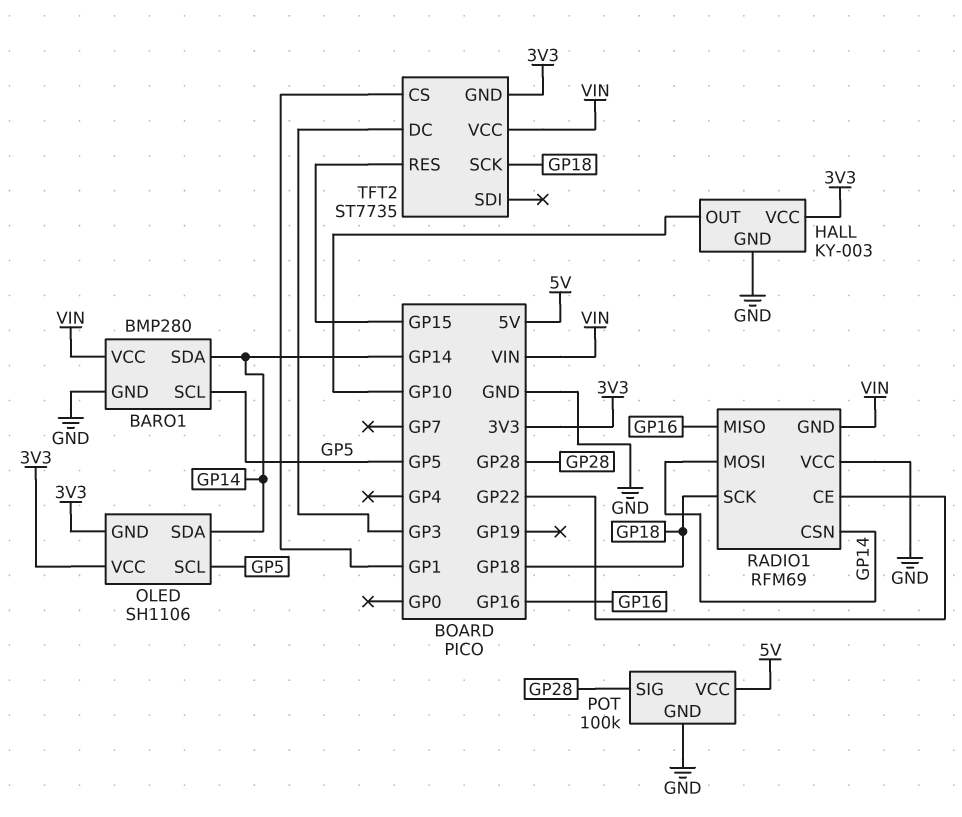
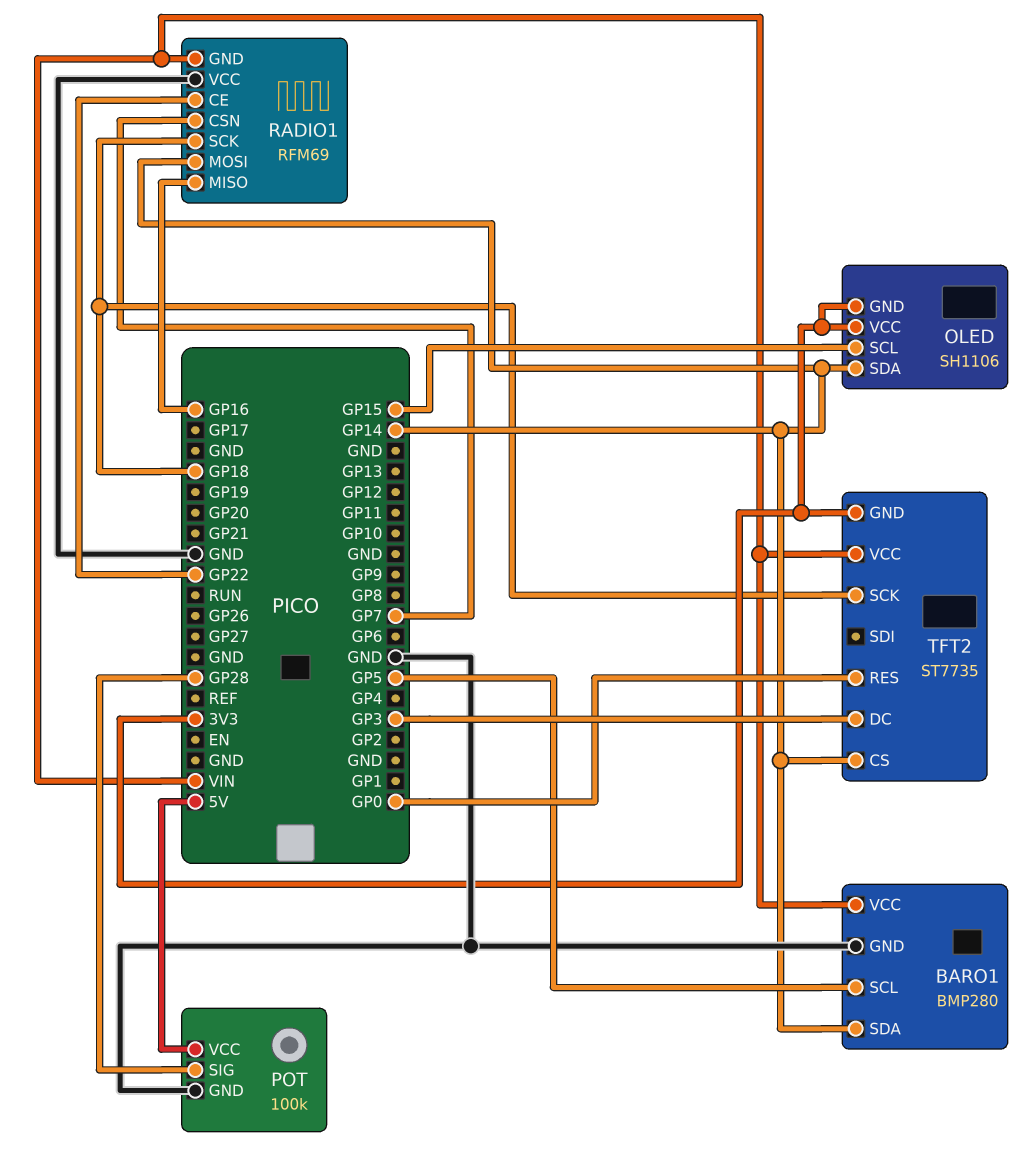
HALL: KY-003 -> none
HALL pin GND: GND -> none
HALL pin OUT: GP10 -> none
HALL pin VCC: 3V3 -> none
OLED pin SCL: GP5 -> GP15
RADIO1 pin CSN: GP14 -> GP7
TFT2 pin CS: GP1 -> GP14
TFT2 pin RES: GP15 -> GP0

